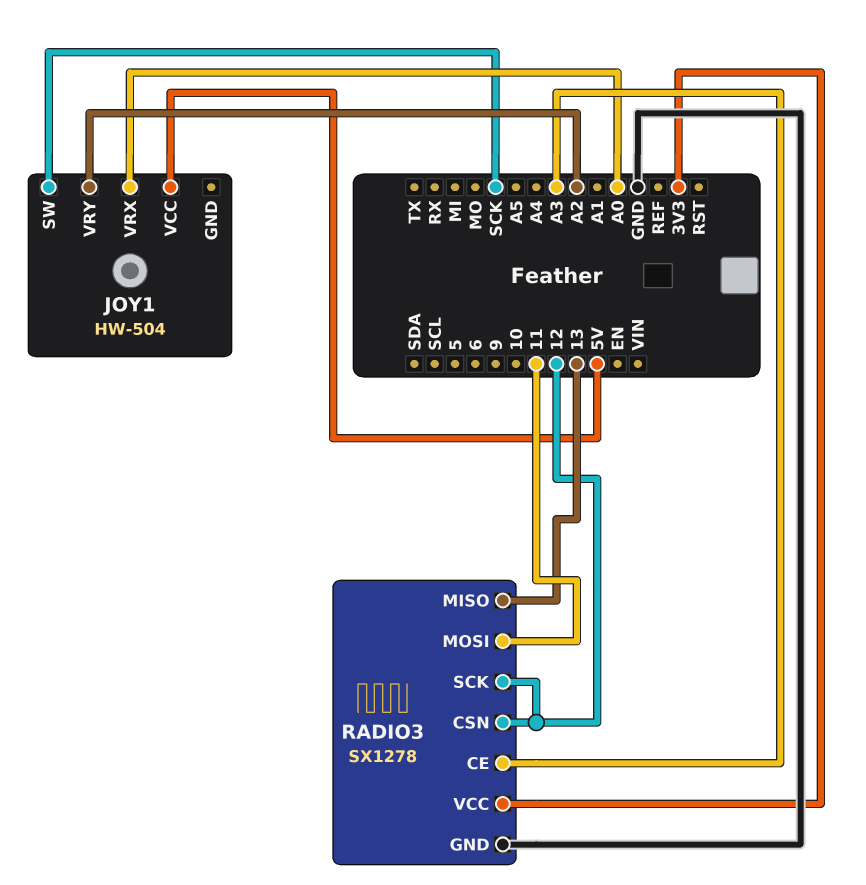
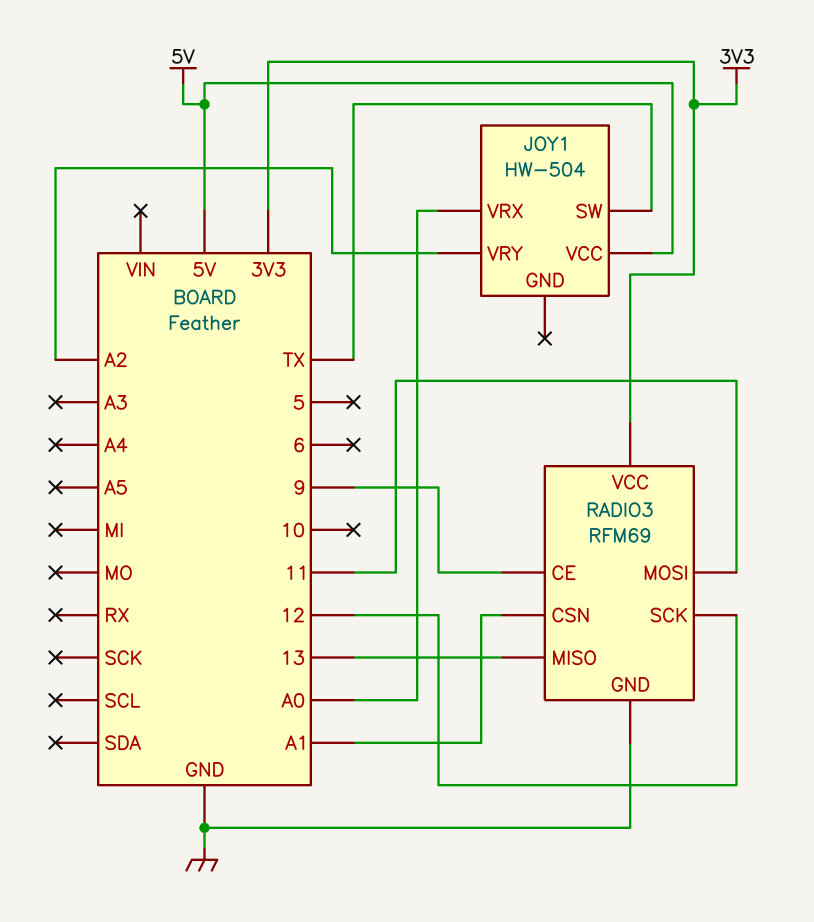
JOY1 pin SW: SCK -> TX
RADIO3: SX1278 -> RFM69
RADIO3 pin CE: A3 -> 9
RADIO3 pin CSN: 12 -> A1

